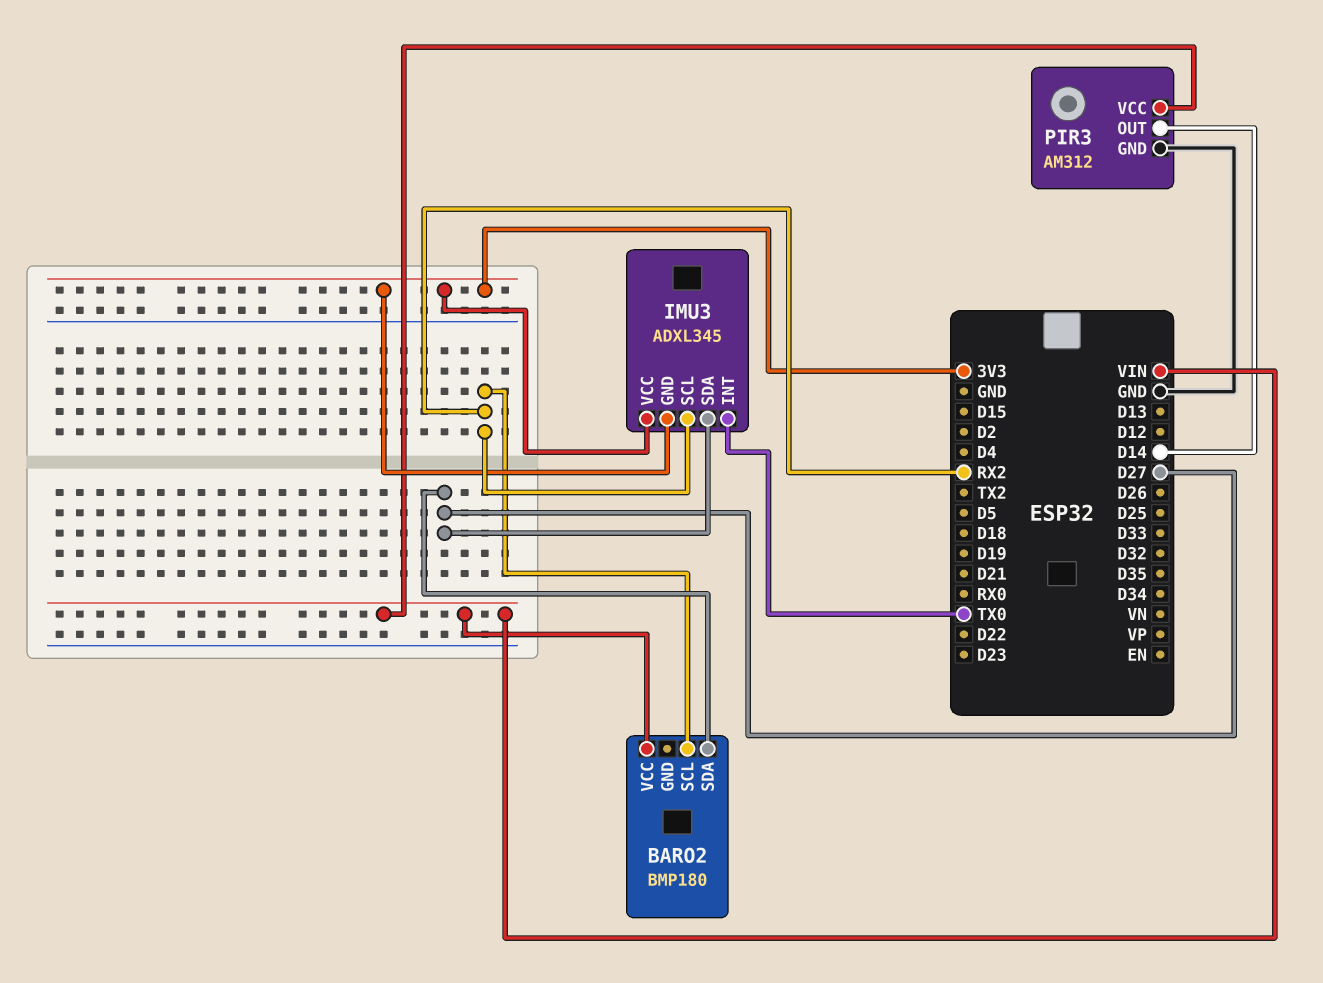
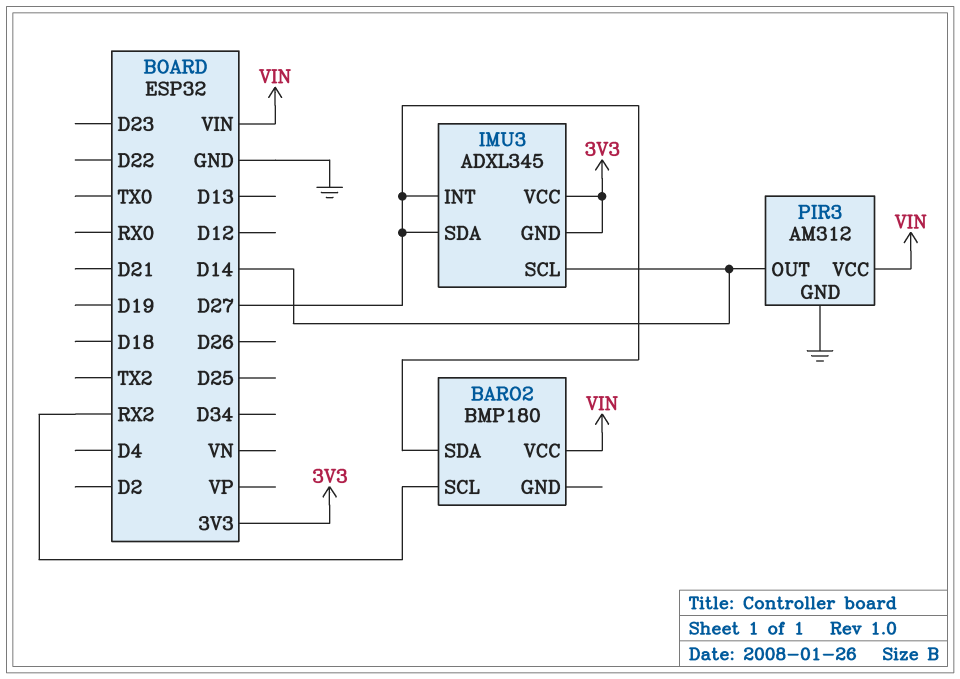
IMU3 pin INT: TX0 -> D27
IMU3 pin SCL: RX2 -> D14

